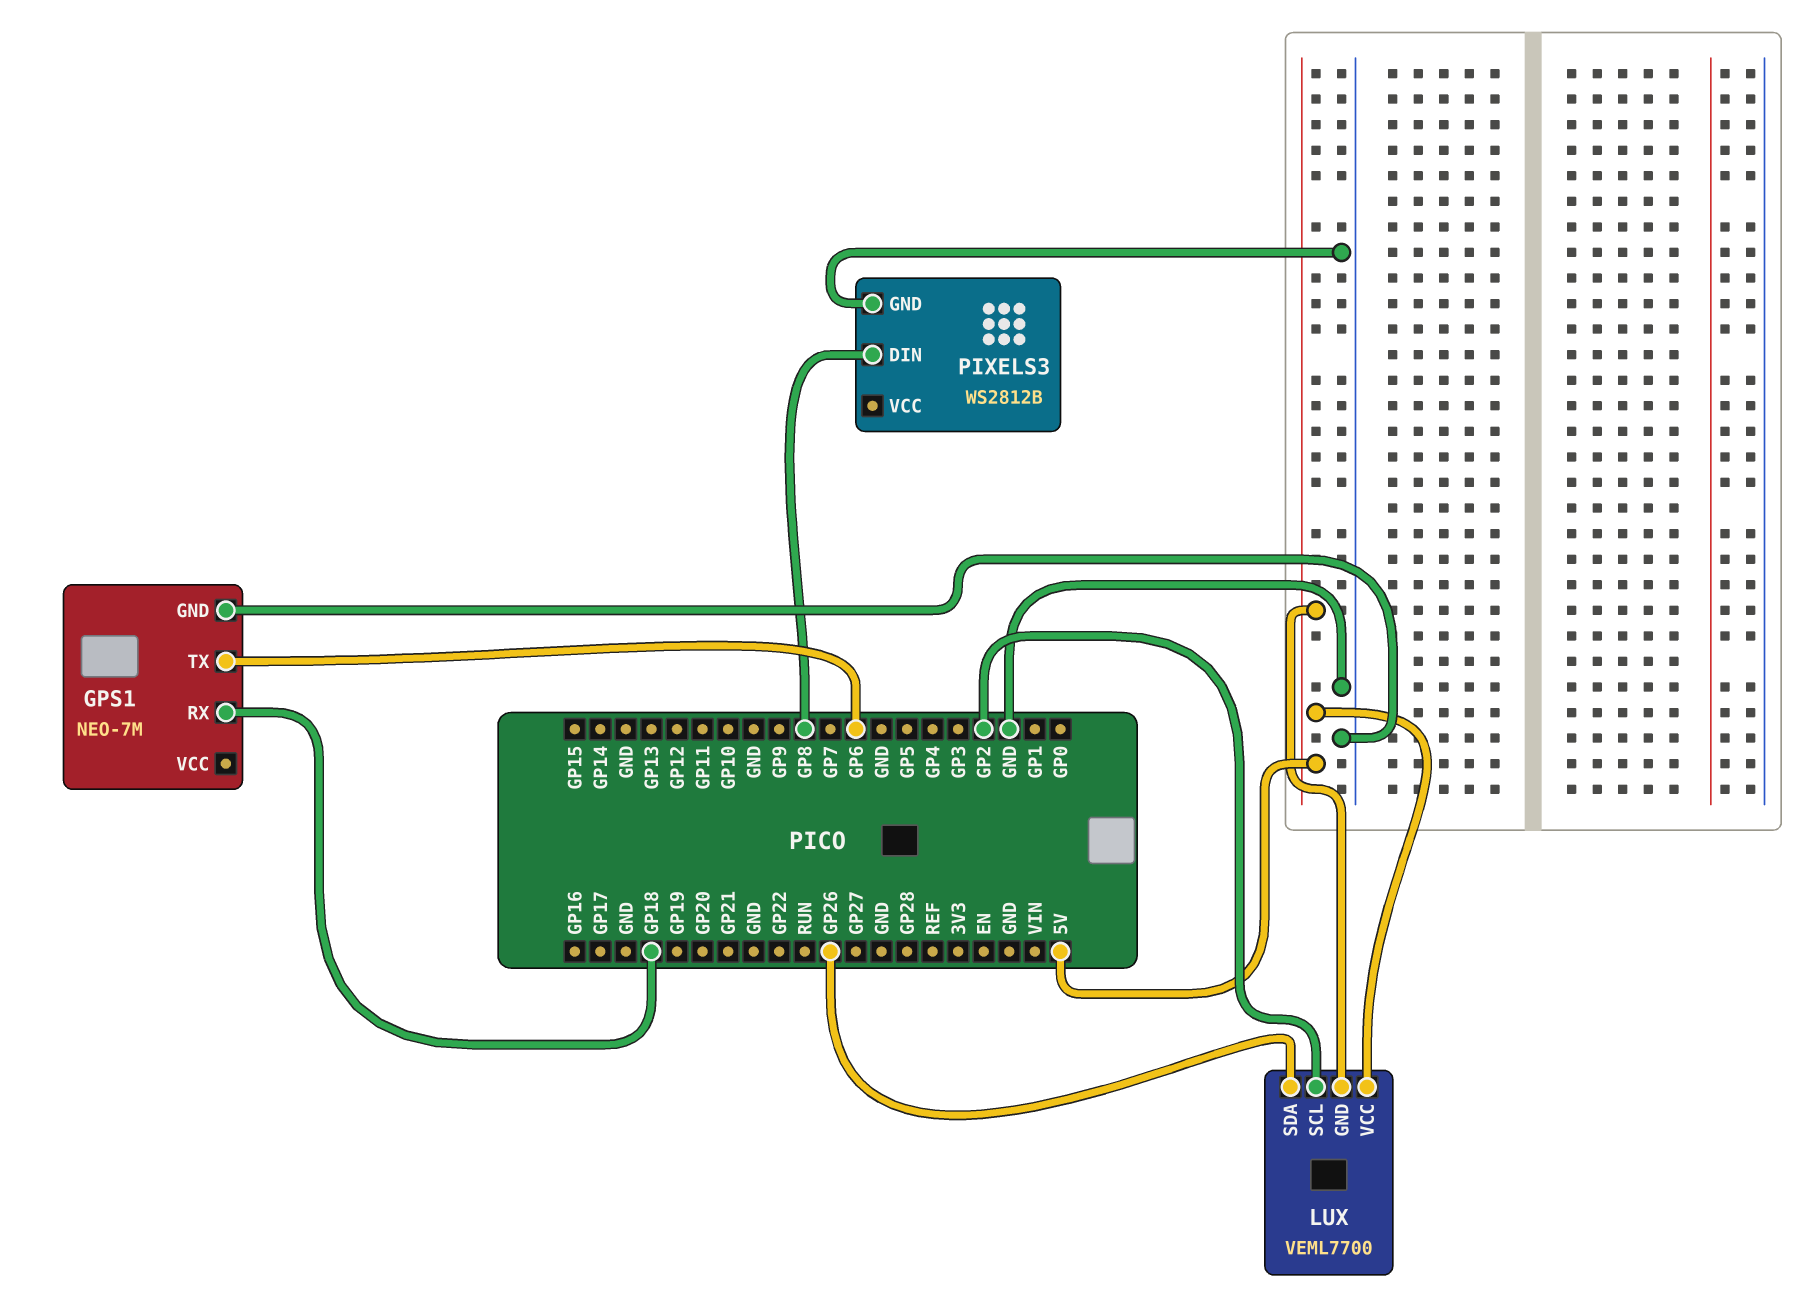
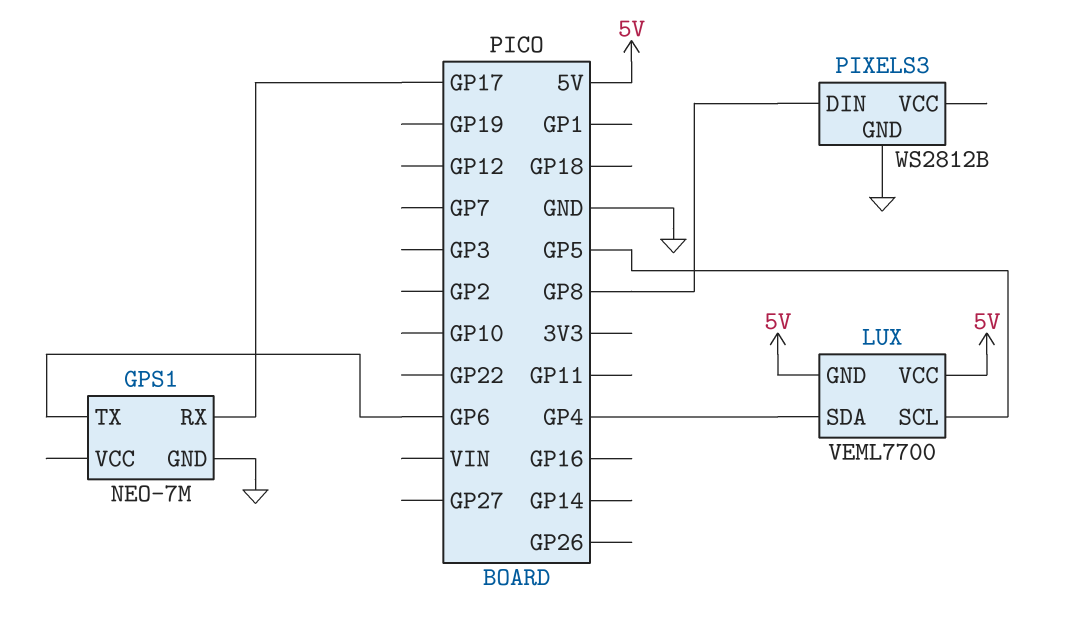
GPS1 pin RX: GP18 -> GP17
LUX pin SCL: GP2 -> GP5
LUX pin SDA: GP26 -> GP4

